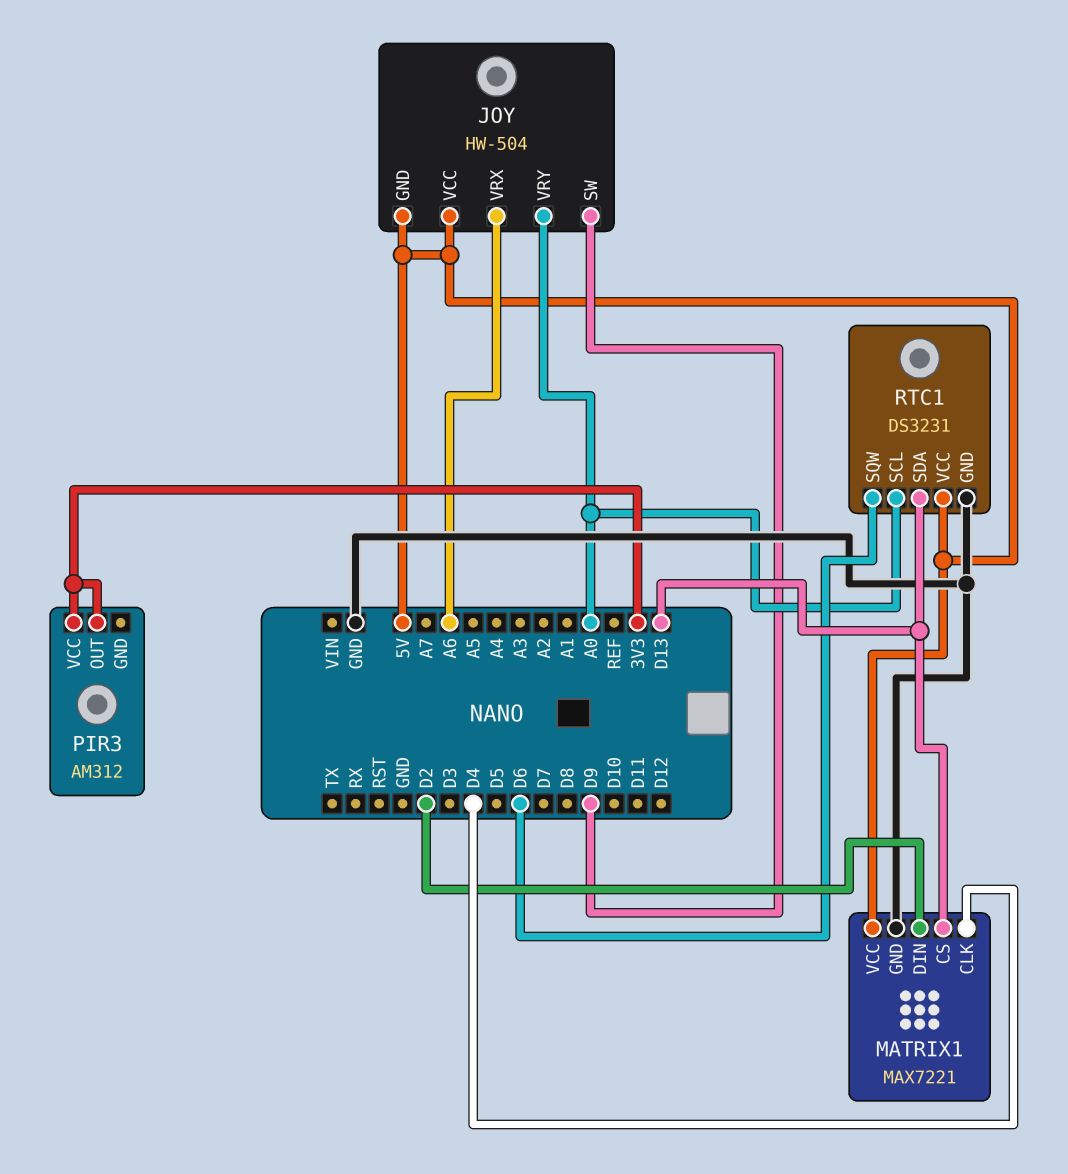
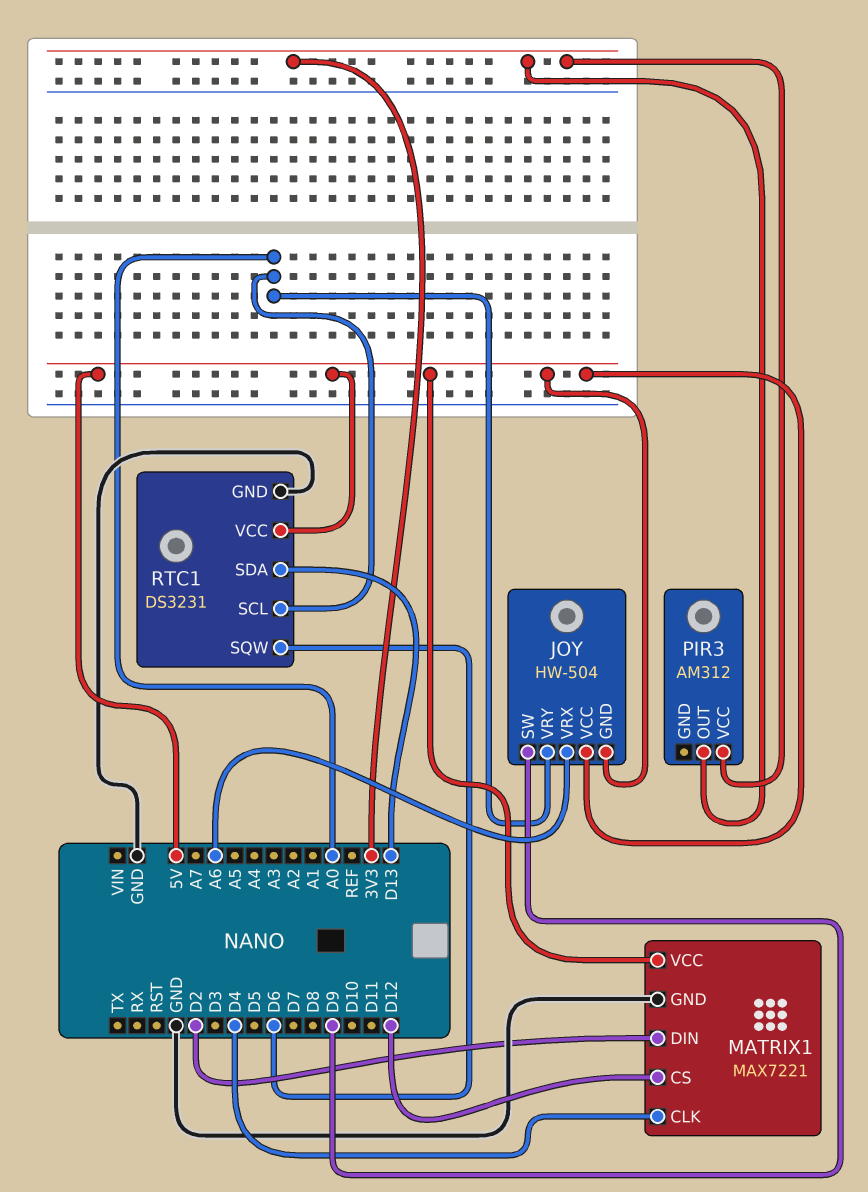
MATRIX1 pin CS: D13 -> D12

